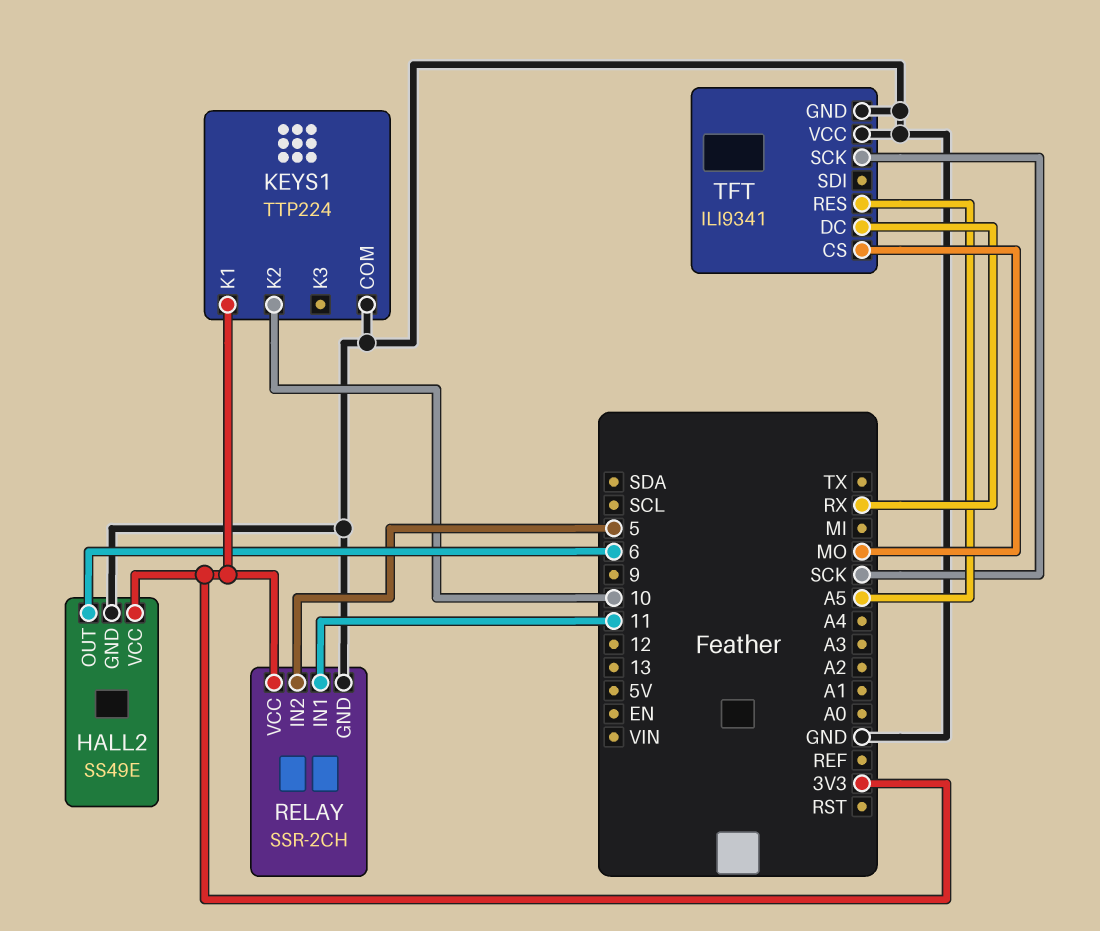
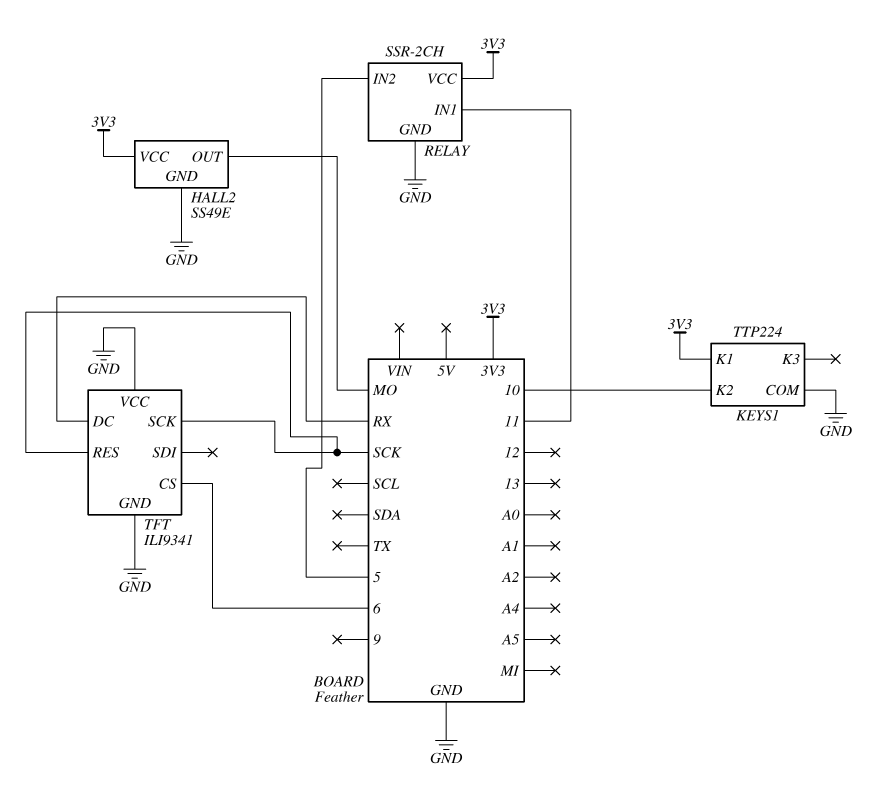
HALL2 pin OUT: 6 -> MO
TFT pin CS: MO -> 6
TFT pin RES: A5 -> SCK

